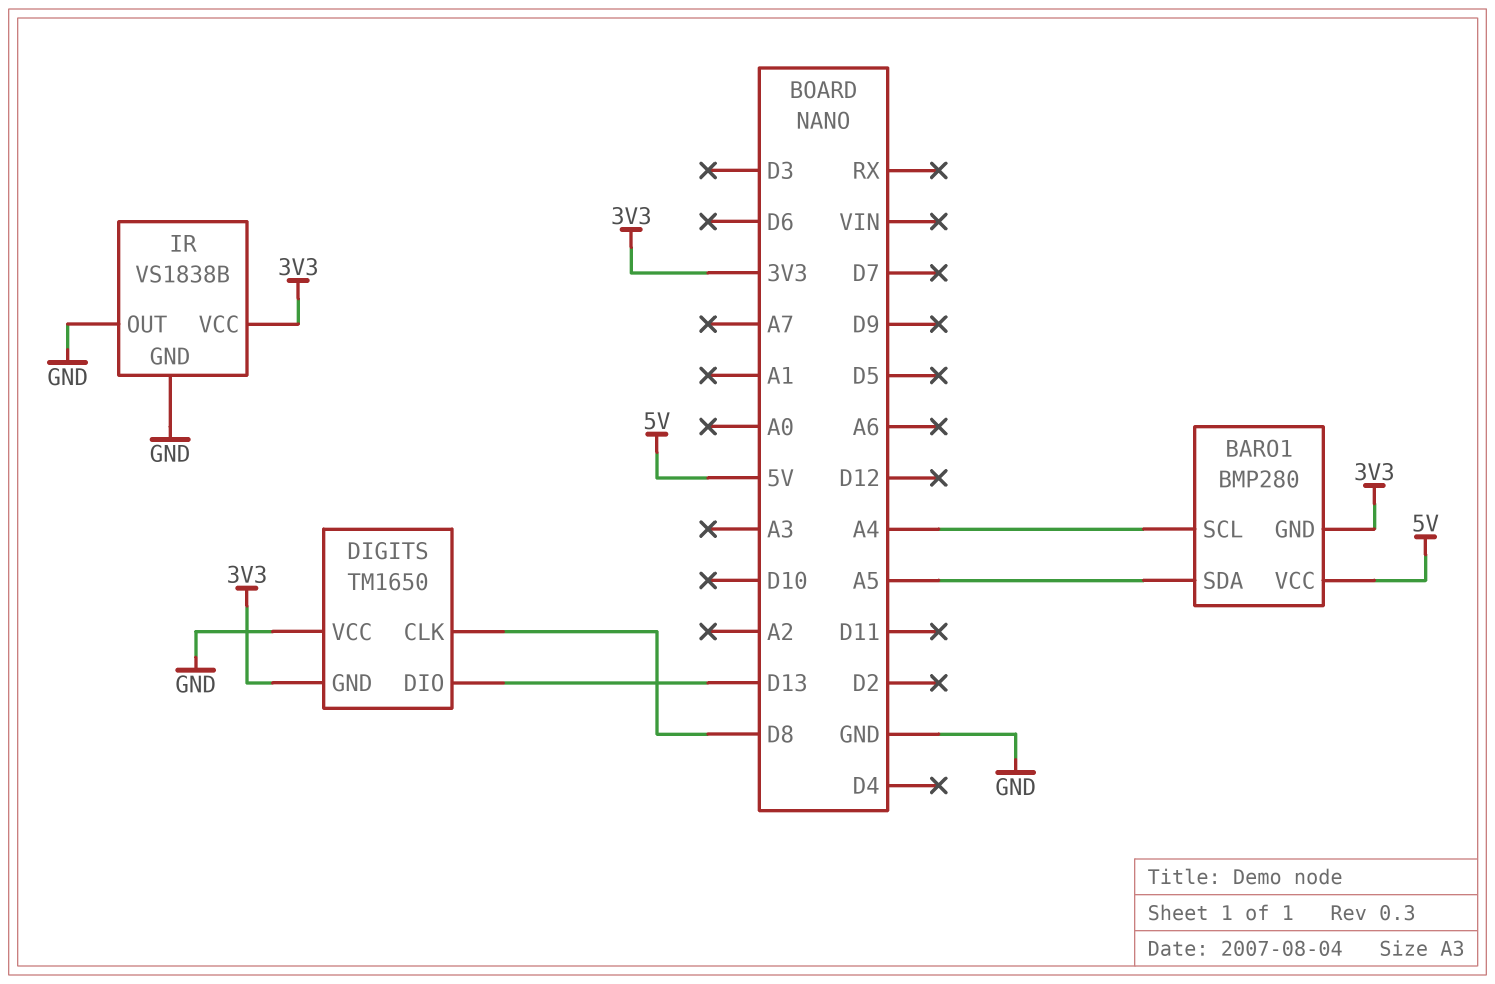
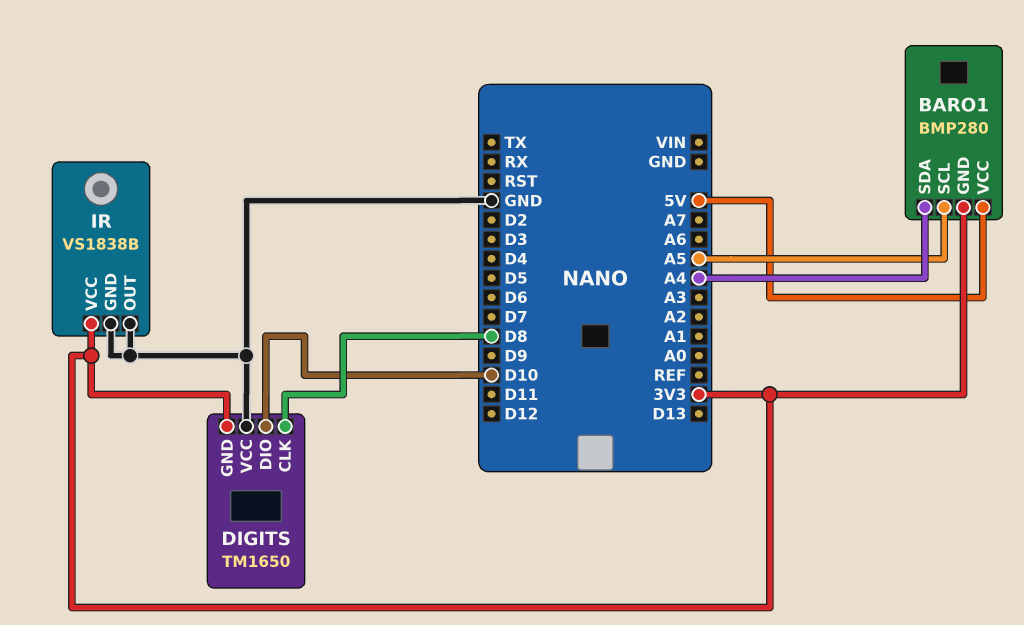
BARO1 pin SCL: A4 -> A5
BARO1 pin SDA: A5 -> A4
DIGITS pin DIO: D13 -> D10

